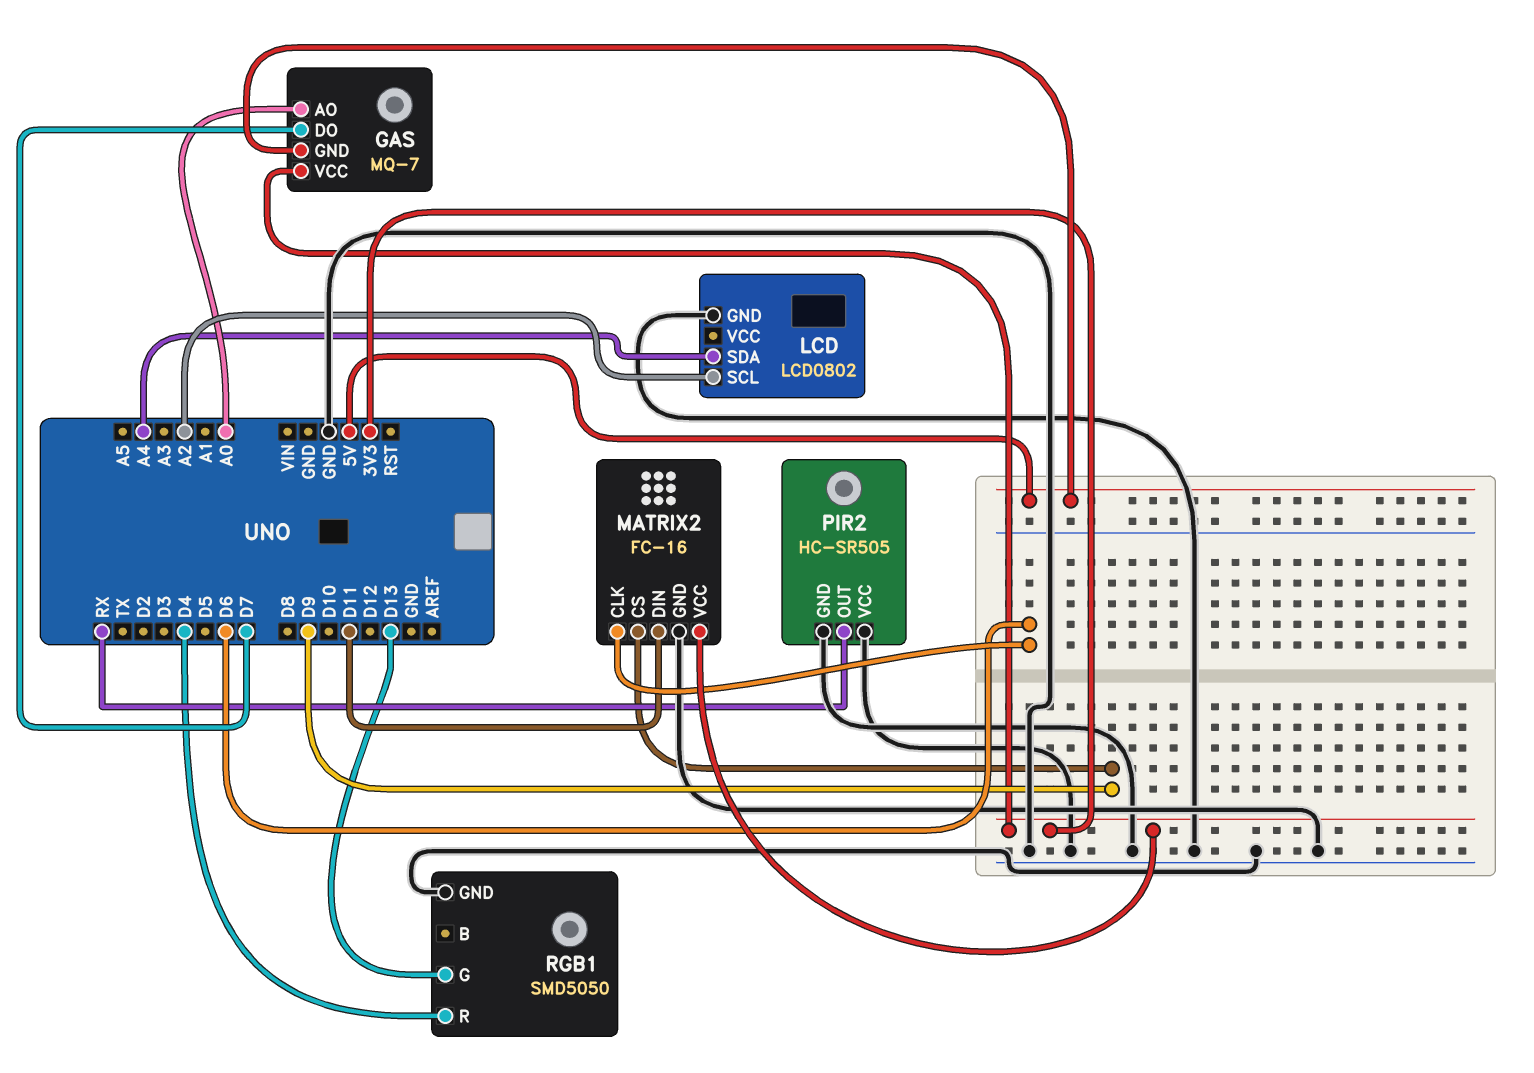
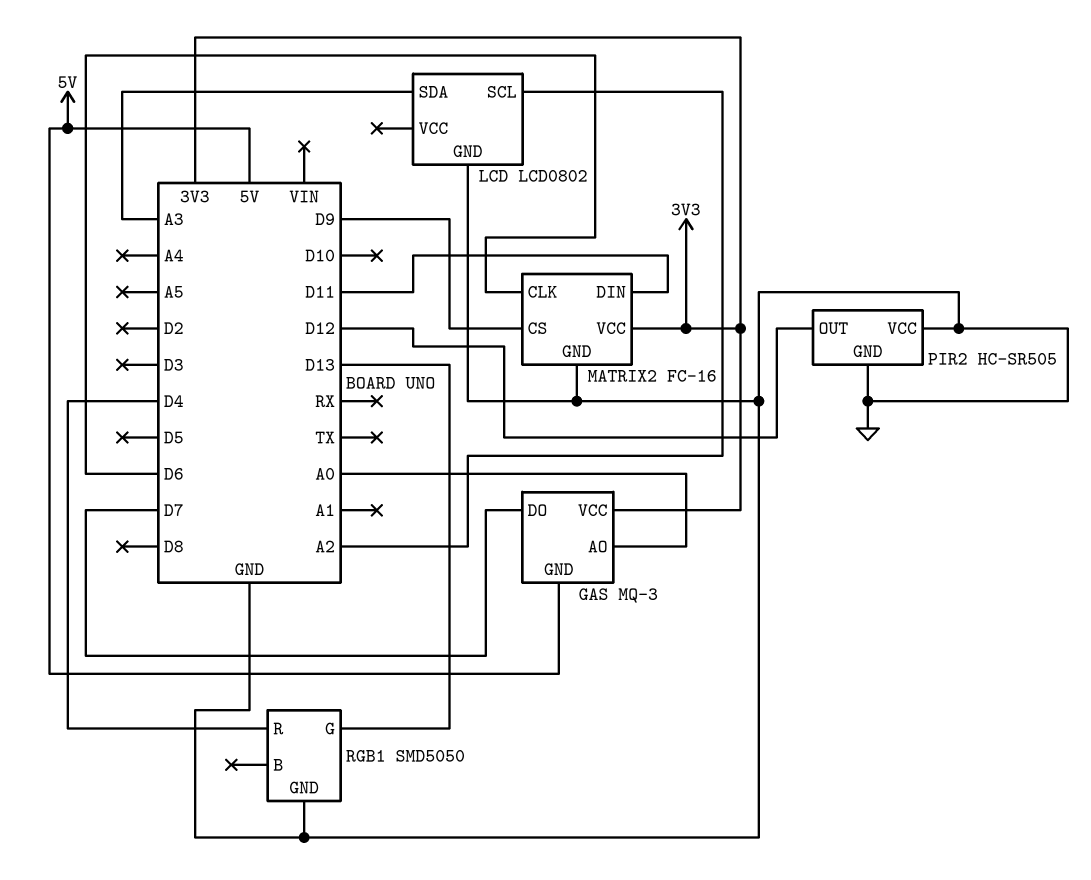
GAS: MQ-7 -> MQ-3
LCD pin SDA: A4 -> A3
PIR2 pin OUT: RX -> D12

